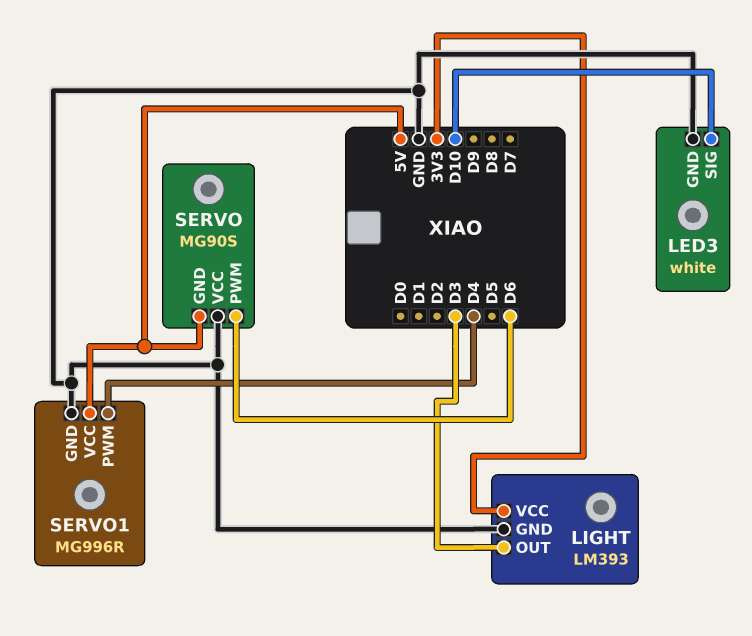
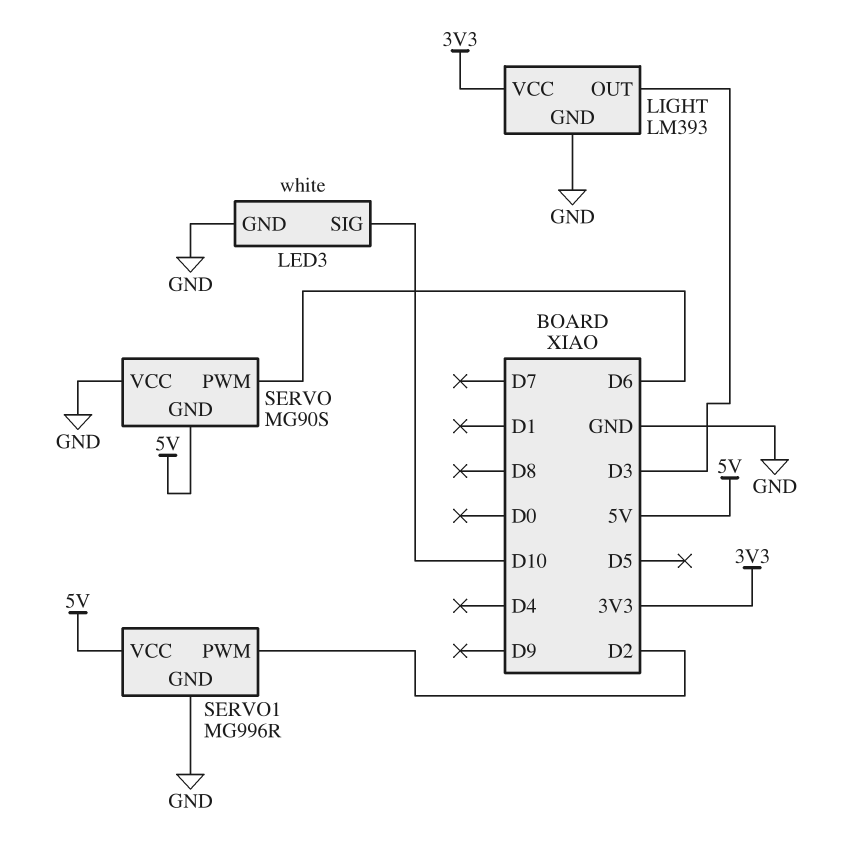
SERVO1 pin PWM: D4 -> D2

